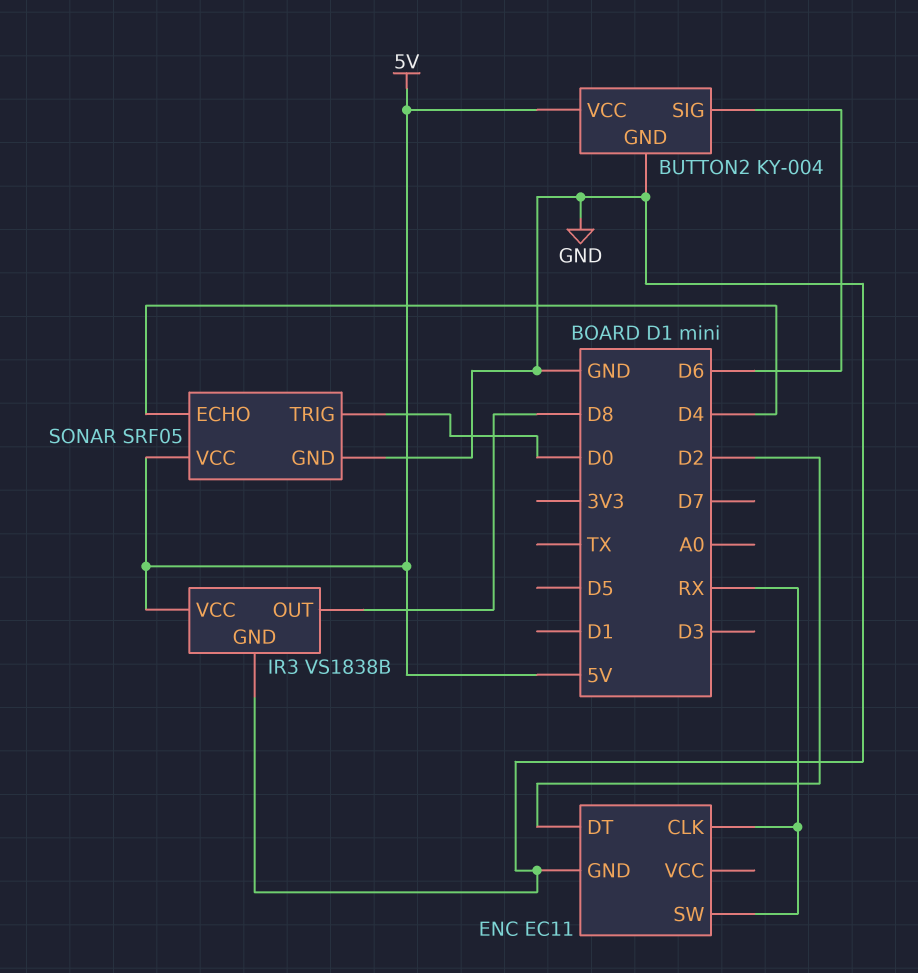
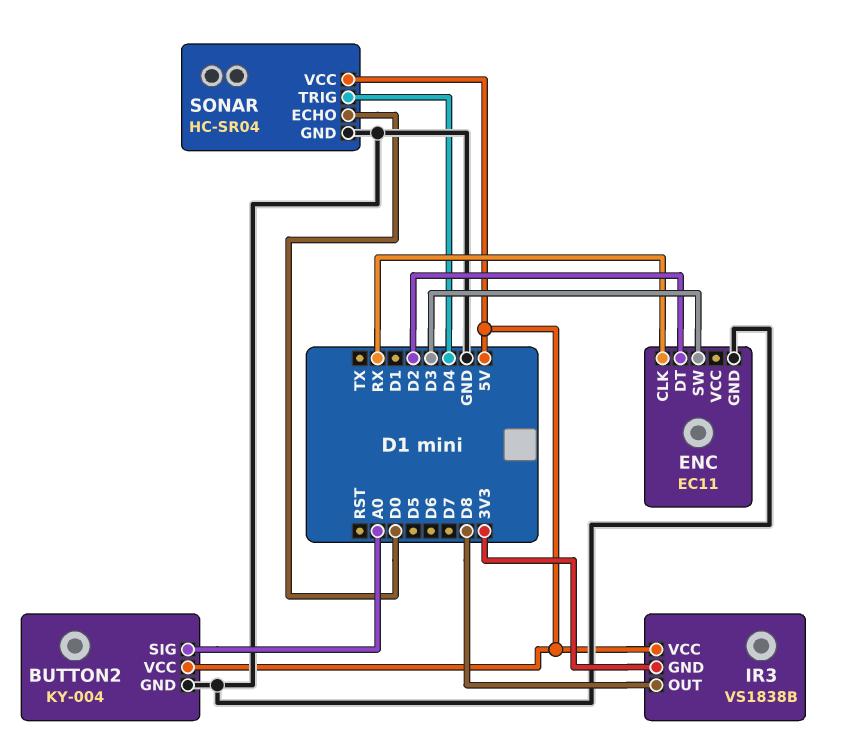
BUTTON2 pin SIG: D6 -> A0
ENC pin SW: RX -> D3
IR3 pin GND: GND -> 3V3
SONAR: SRF05 -> HC-SR04
SONAR pin ECHO: D4 -> D0
SONAR pin TRIG: D0 -> D4

